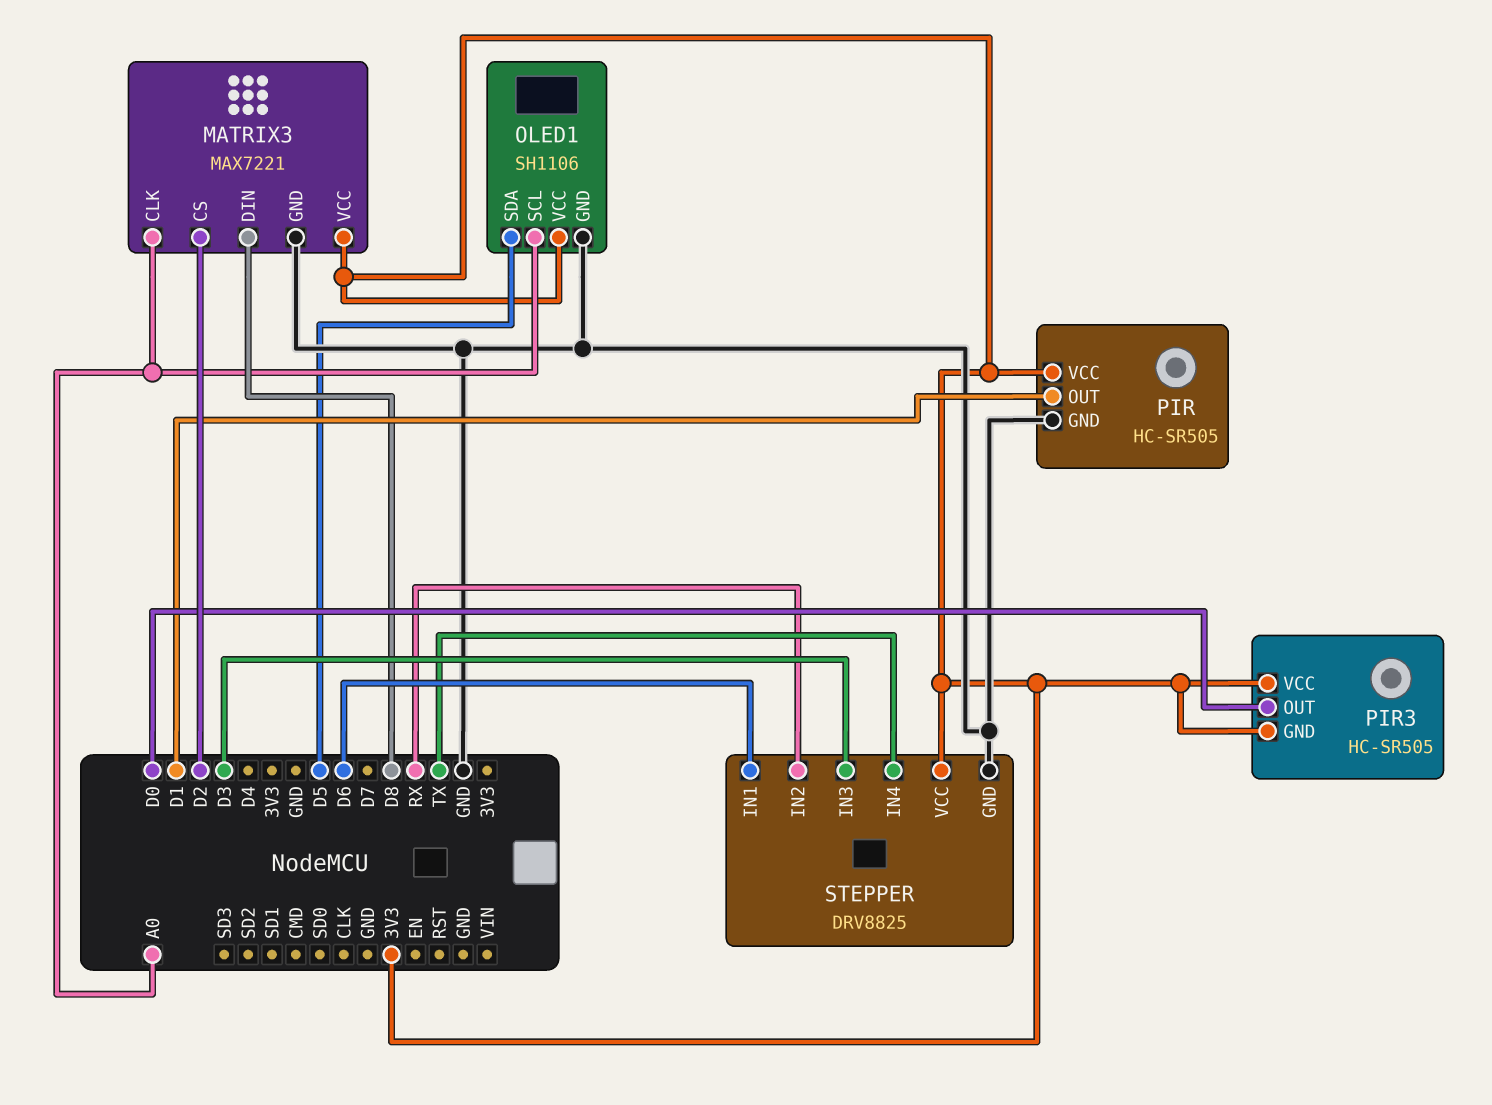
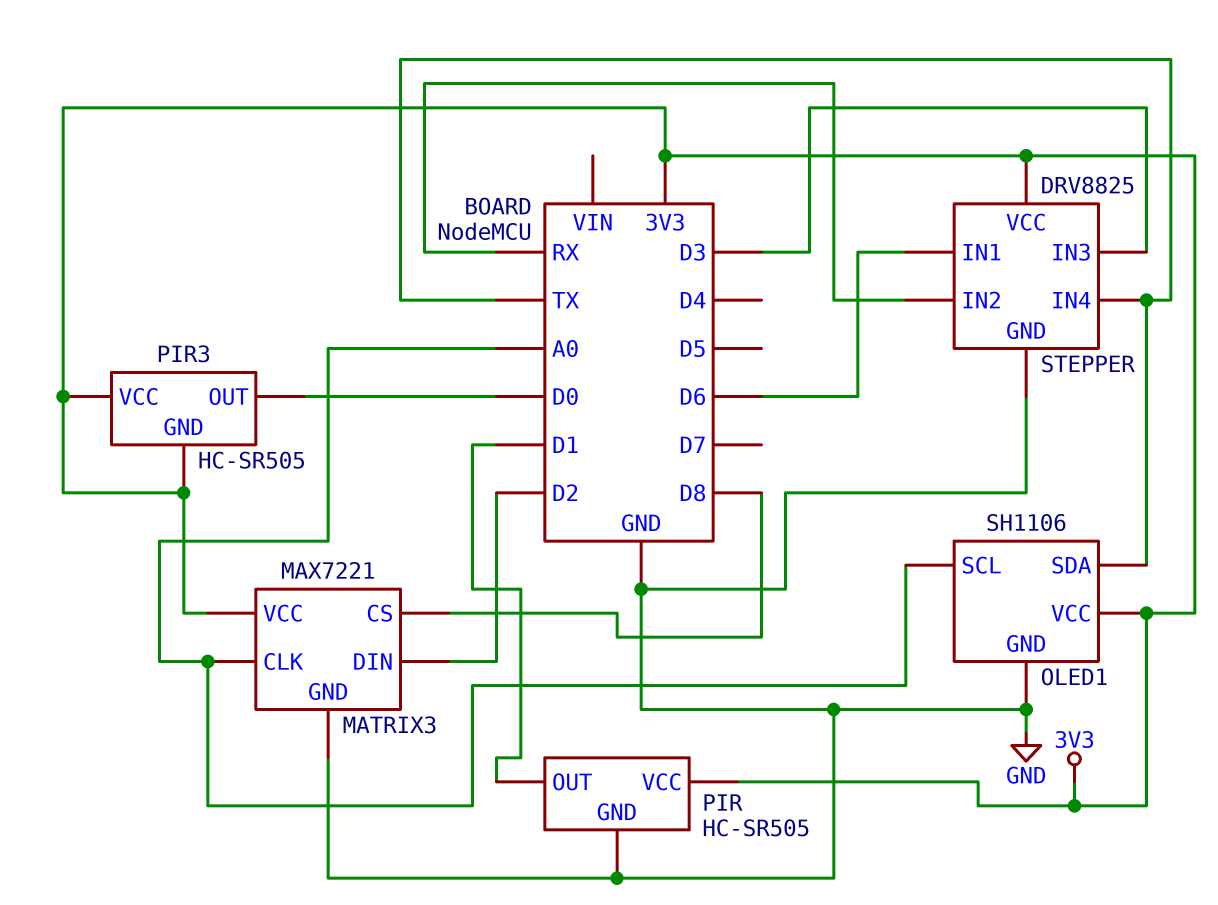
MATRIX3 pin CS: D2 -> D8
MATRIX3 pin DIN: D8 -> D2
OLED1 pin SDA: D5 -> TX

